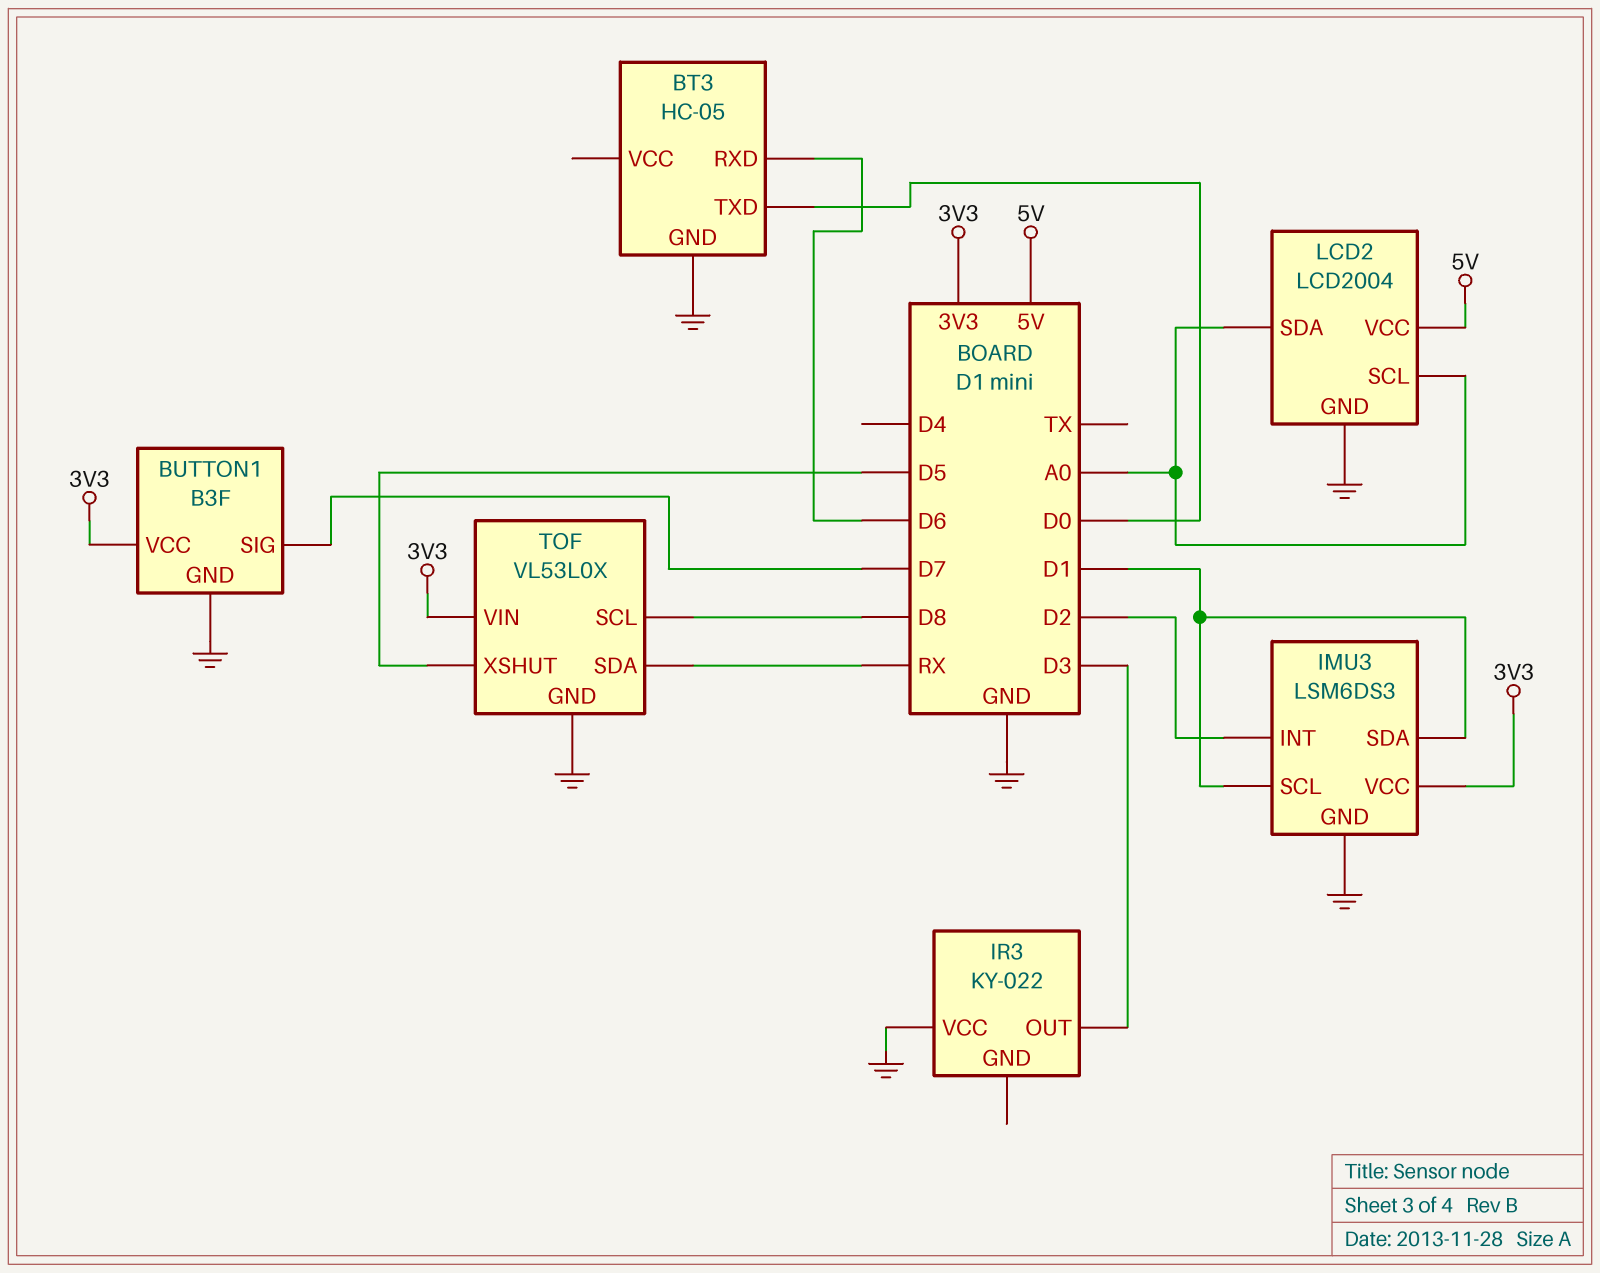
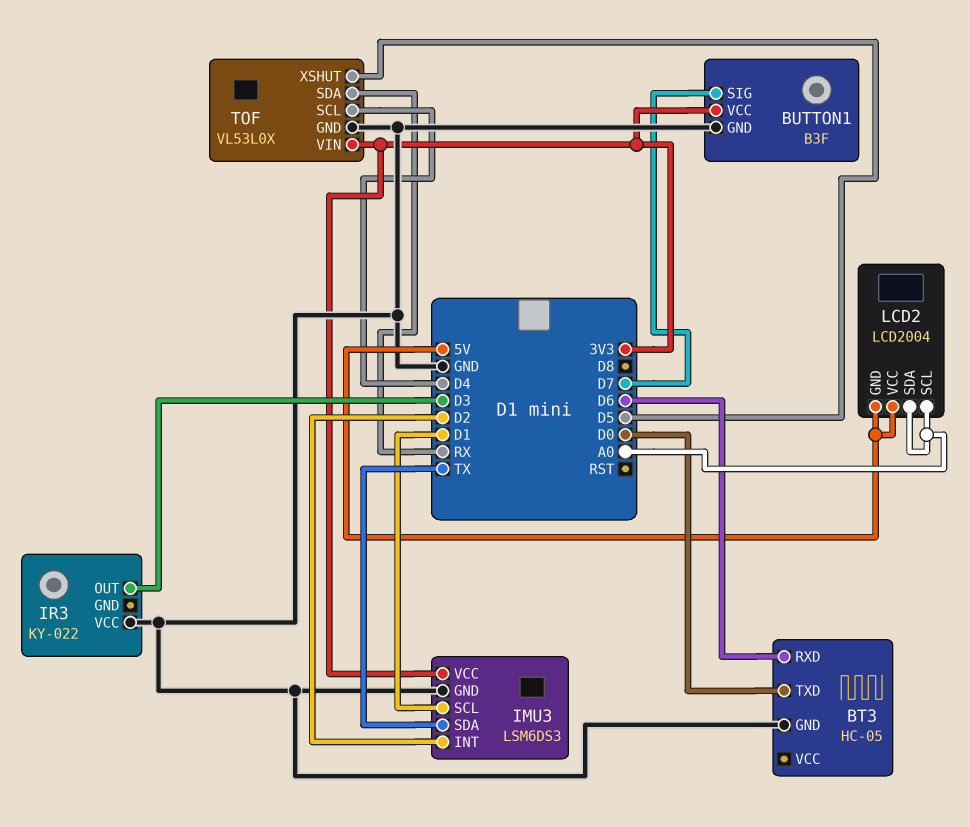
IMU3 pin SDA: D1 -> TX
LCD2 pin GND: GND -> 5V
TOF pin SCL: D8 -> D4

